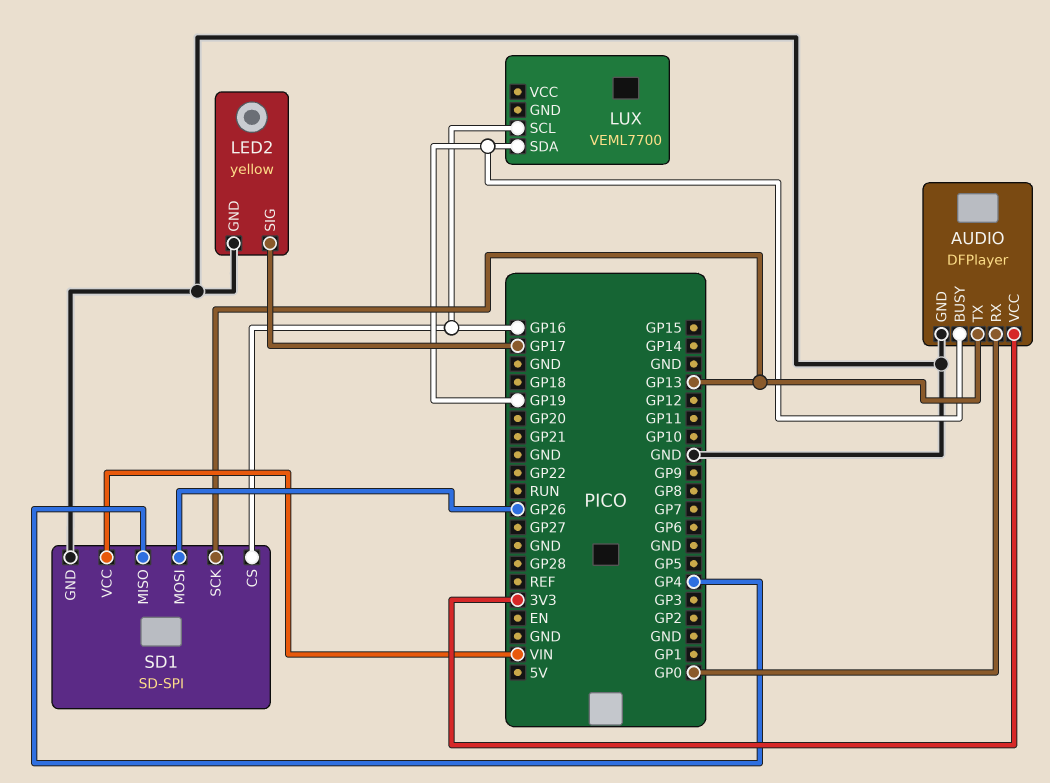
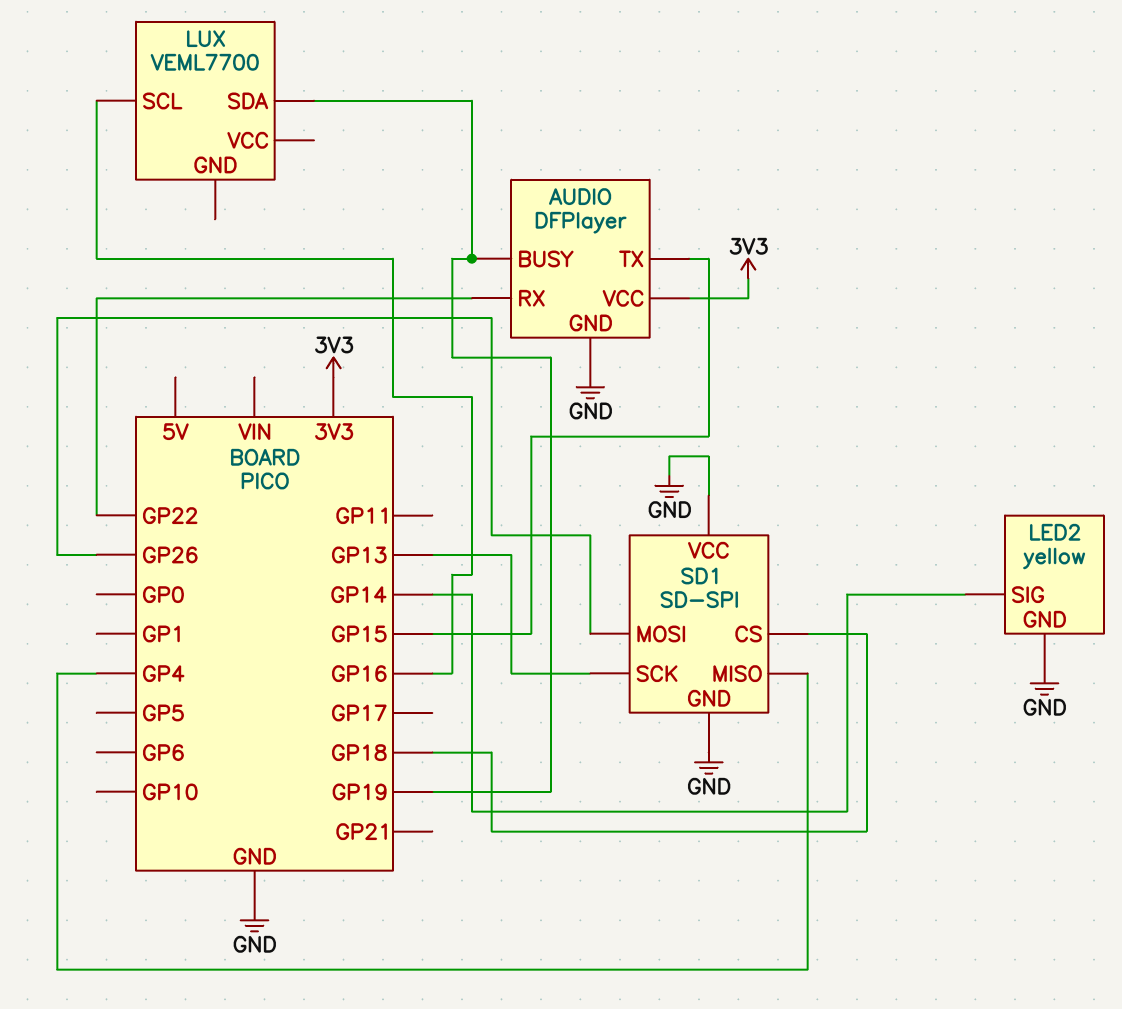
AUDIO pin RX: GP0 -> GP22
AUDIO pin TX: GP13 -> GP15
LED2 pin SIG: GP17 -> GP14
SD1 pin CS: GP16 -> GP18
SD1 pin VCC: VIN -> GND

